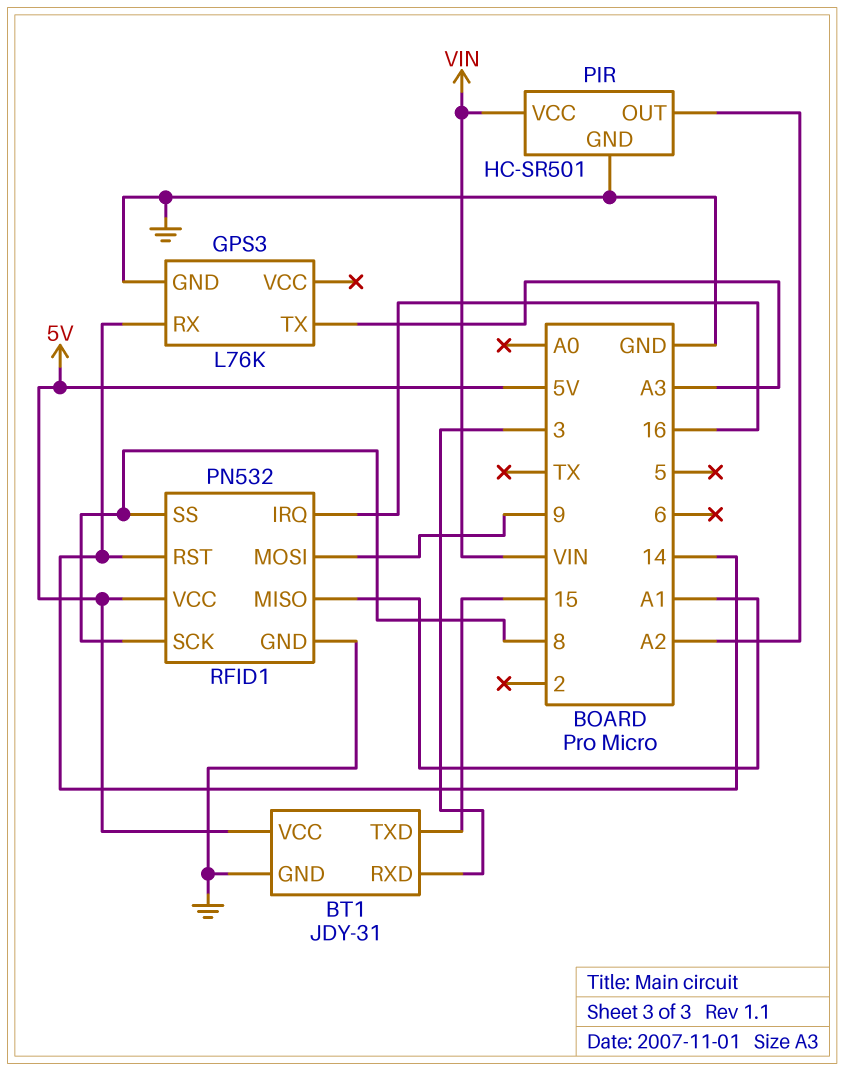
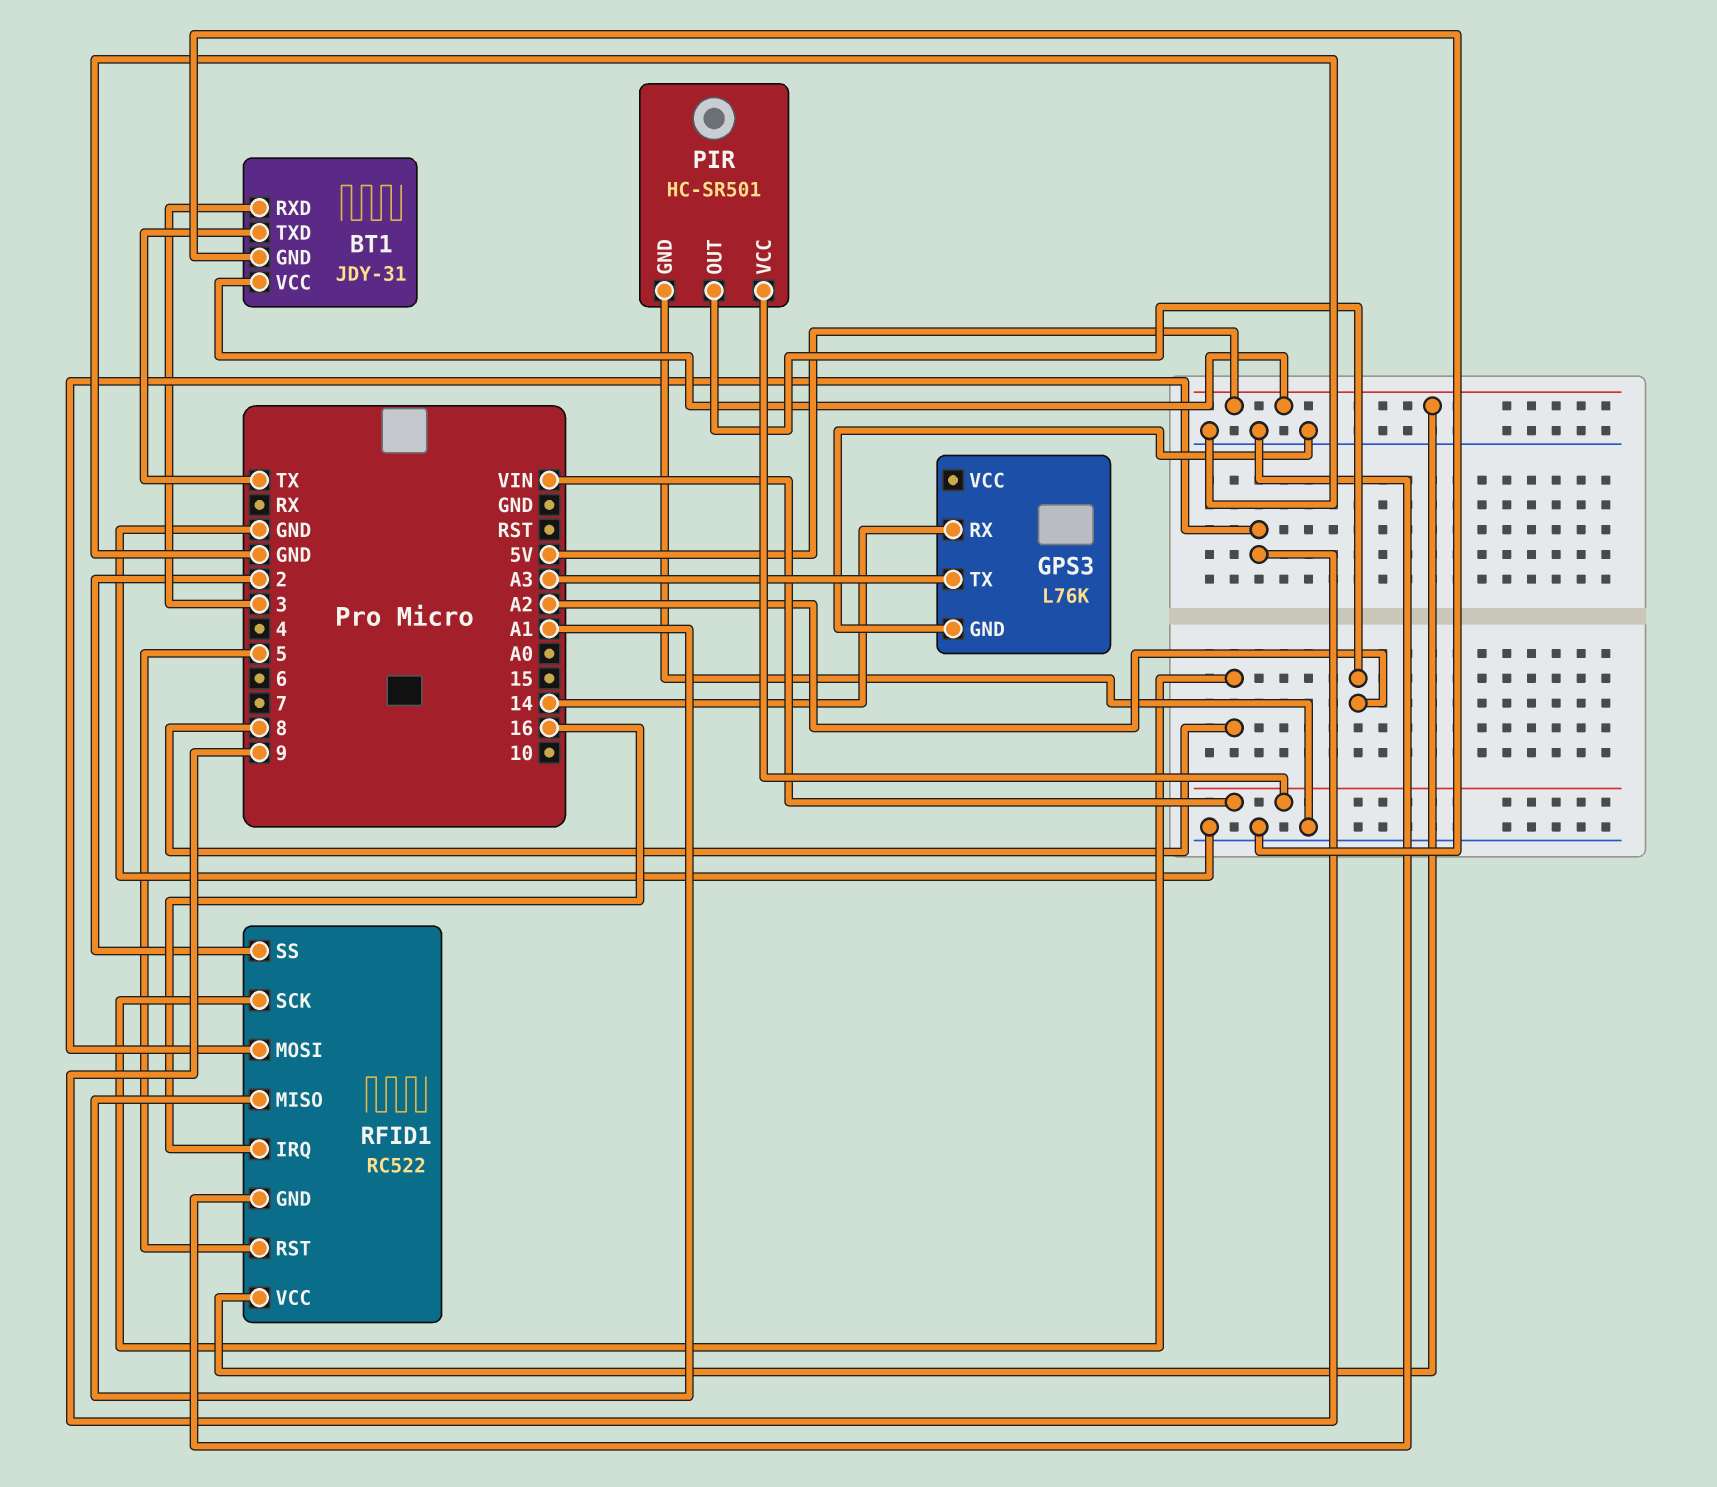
BT1 pin TXD: 15 -> TX
RFID1: PN532 -> RC522
RFID1 pin RST: 14 -> 5
RFID1 pin SS: 8 -> 2

